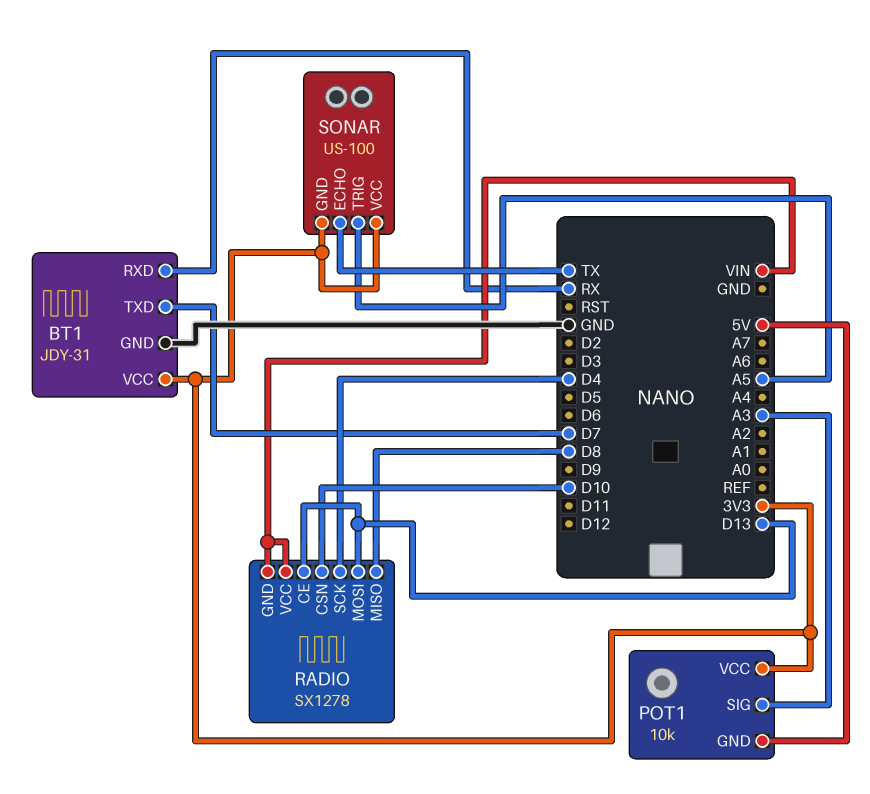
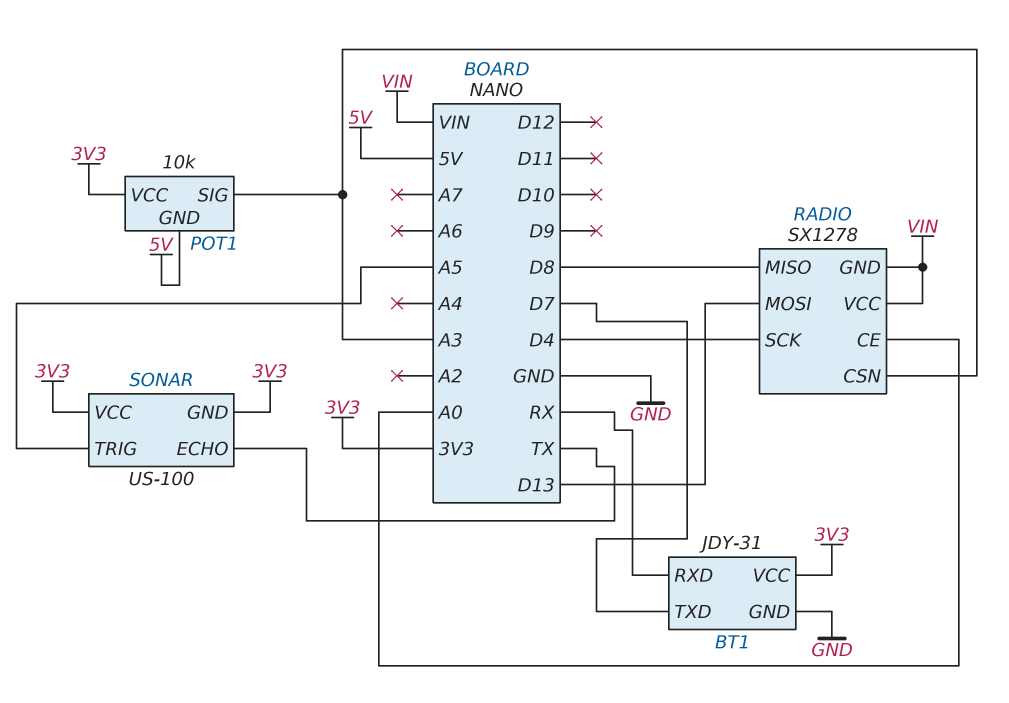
RADIO pin CE: D13 -> A0
RADIO pin CSN: D10 -> A3

